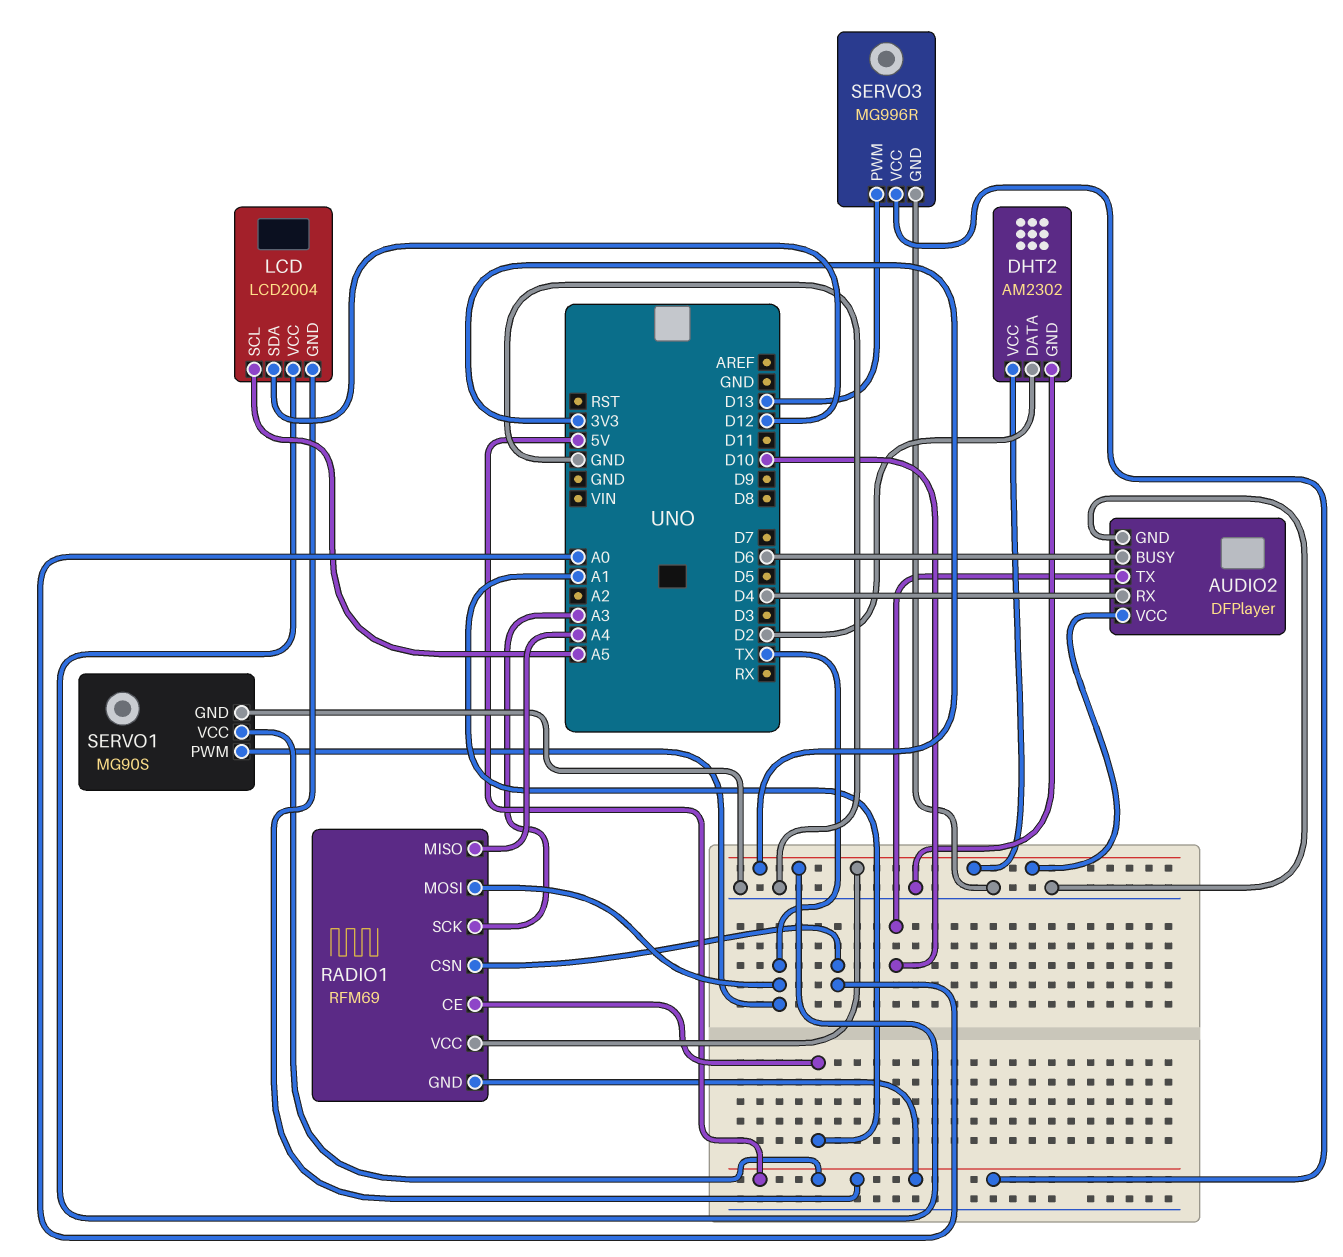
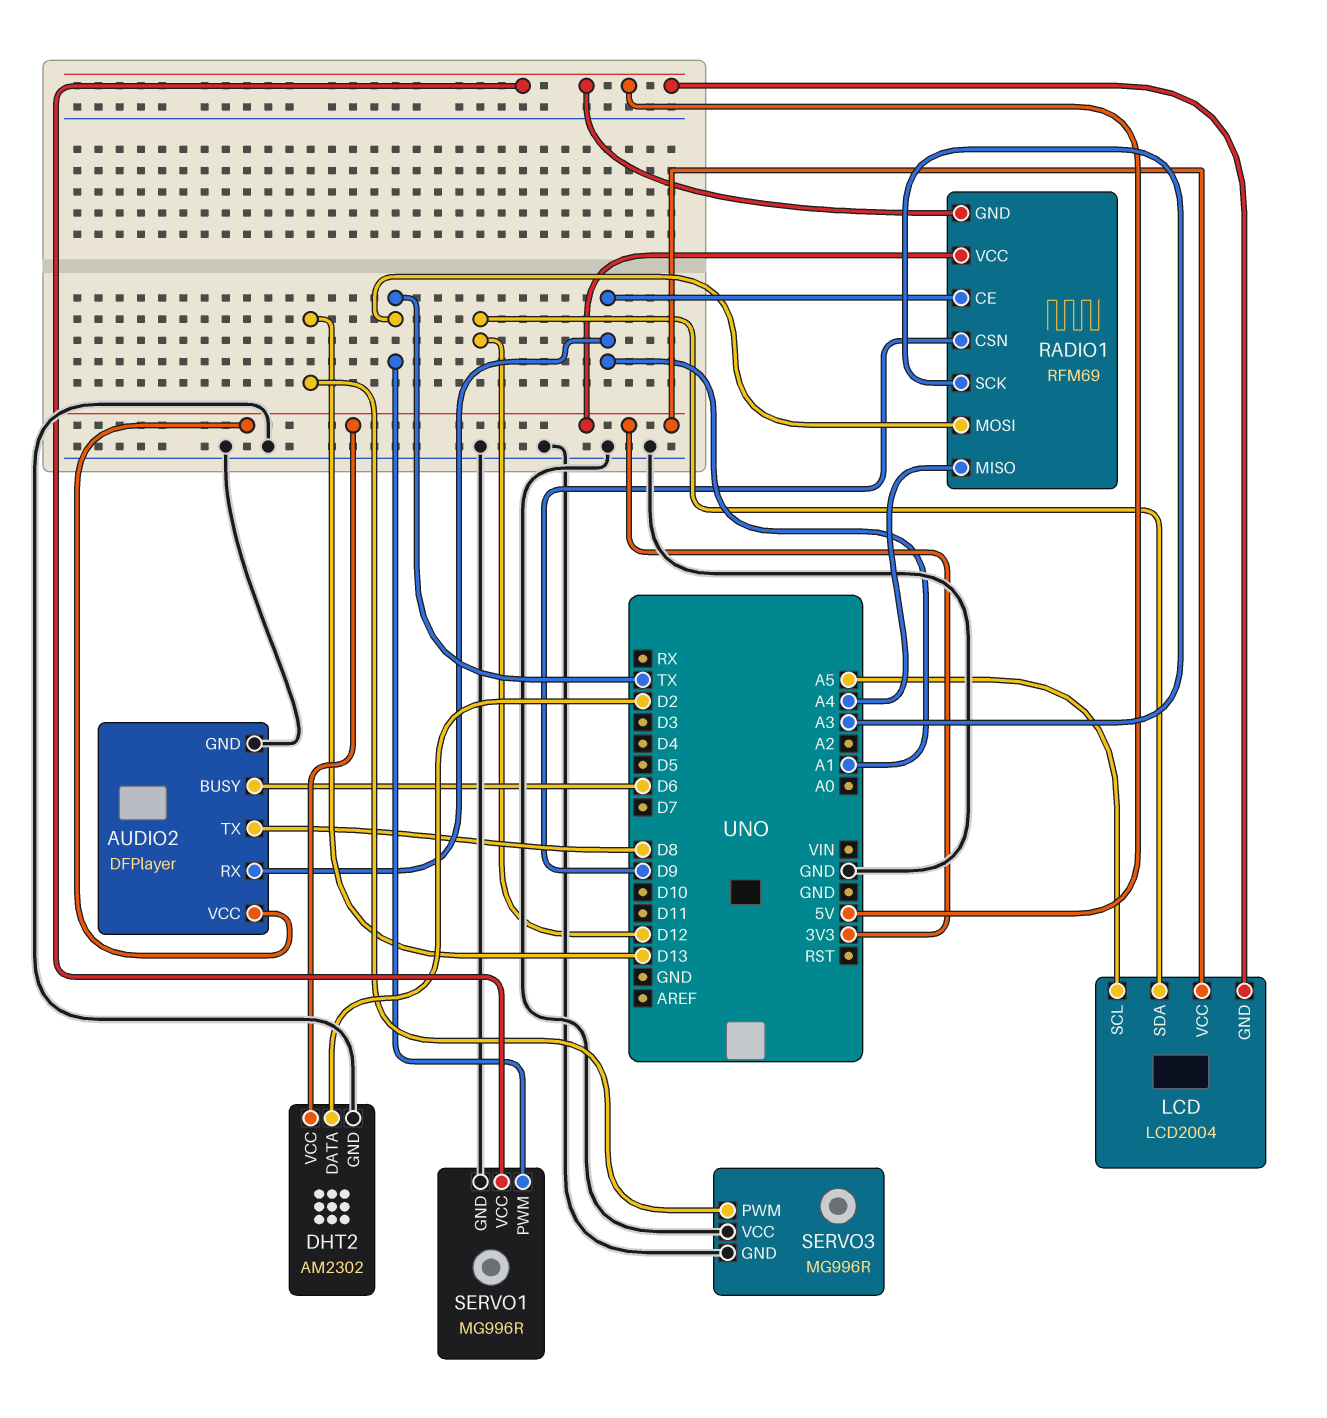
AUDIO2 pin RX: D4 -> A1
AUDIO2 pin TX: D10 -> D8
RADIO1 pin CSN: A0 -> D9
SERVO1: MG90S -> MG996R
SERVO3 pin VCC: 5V -> GND

